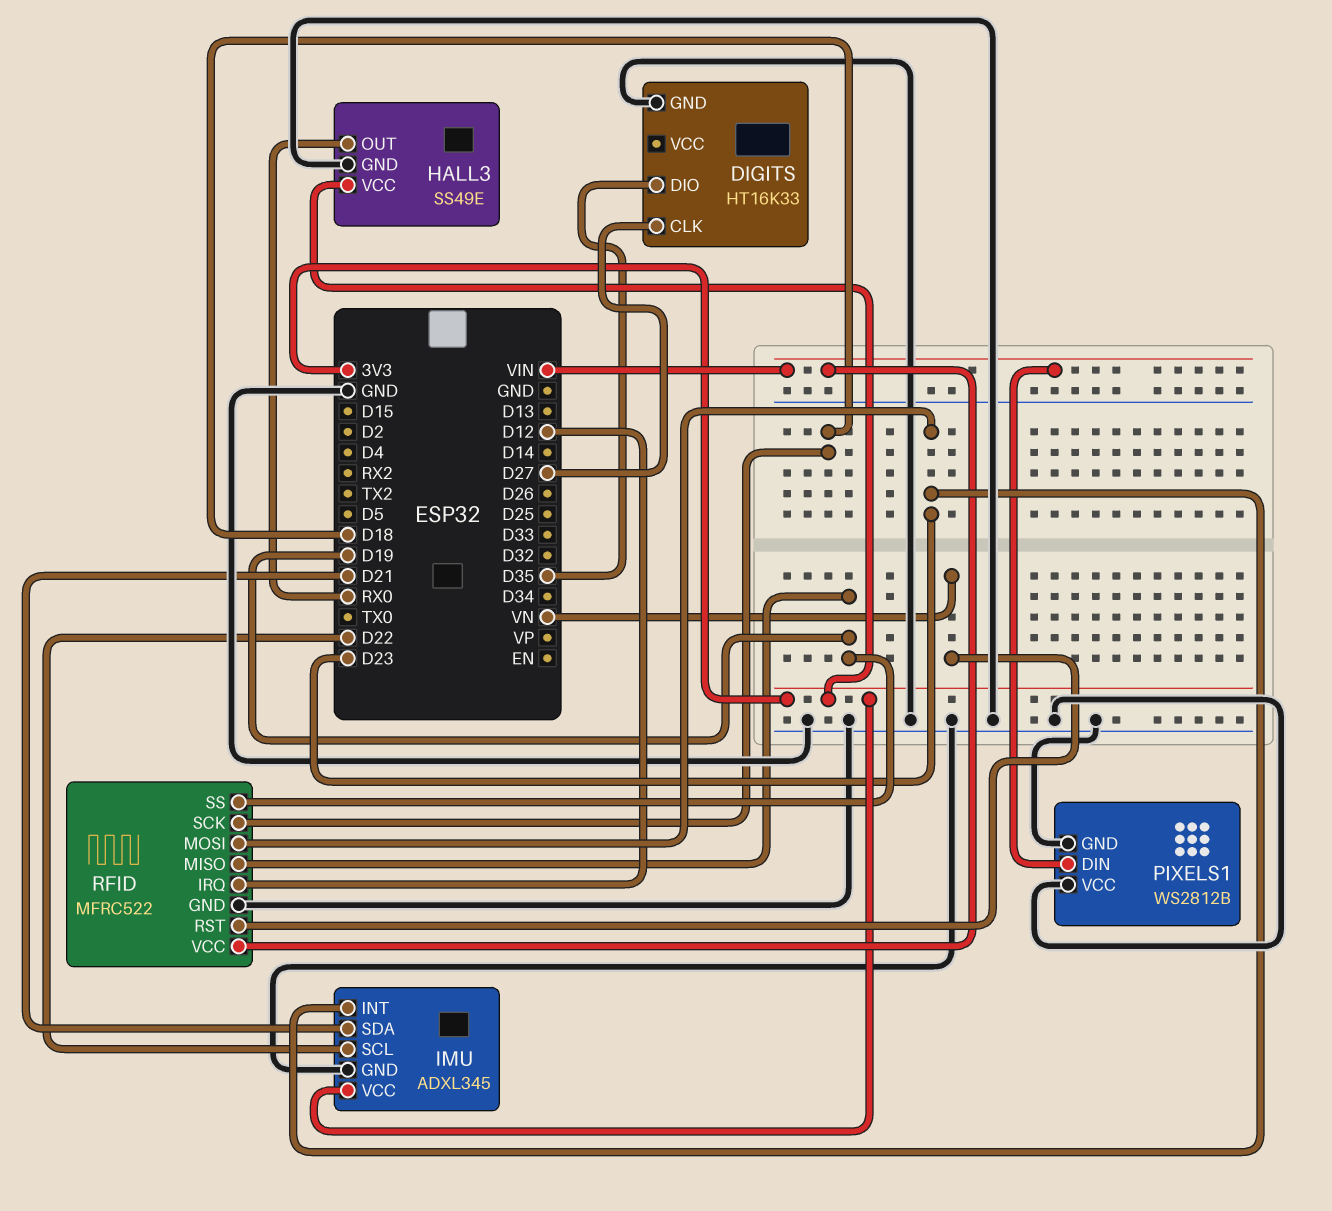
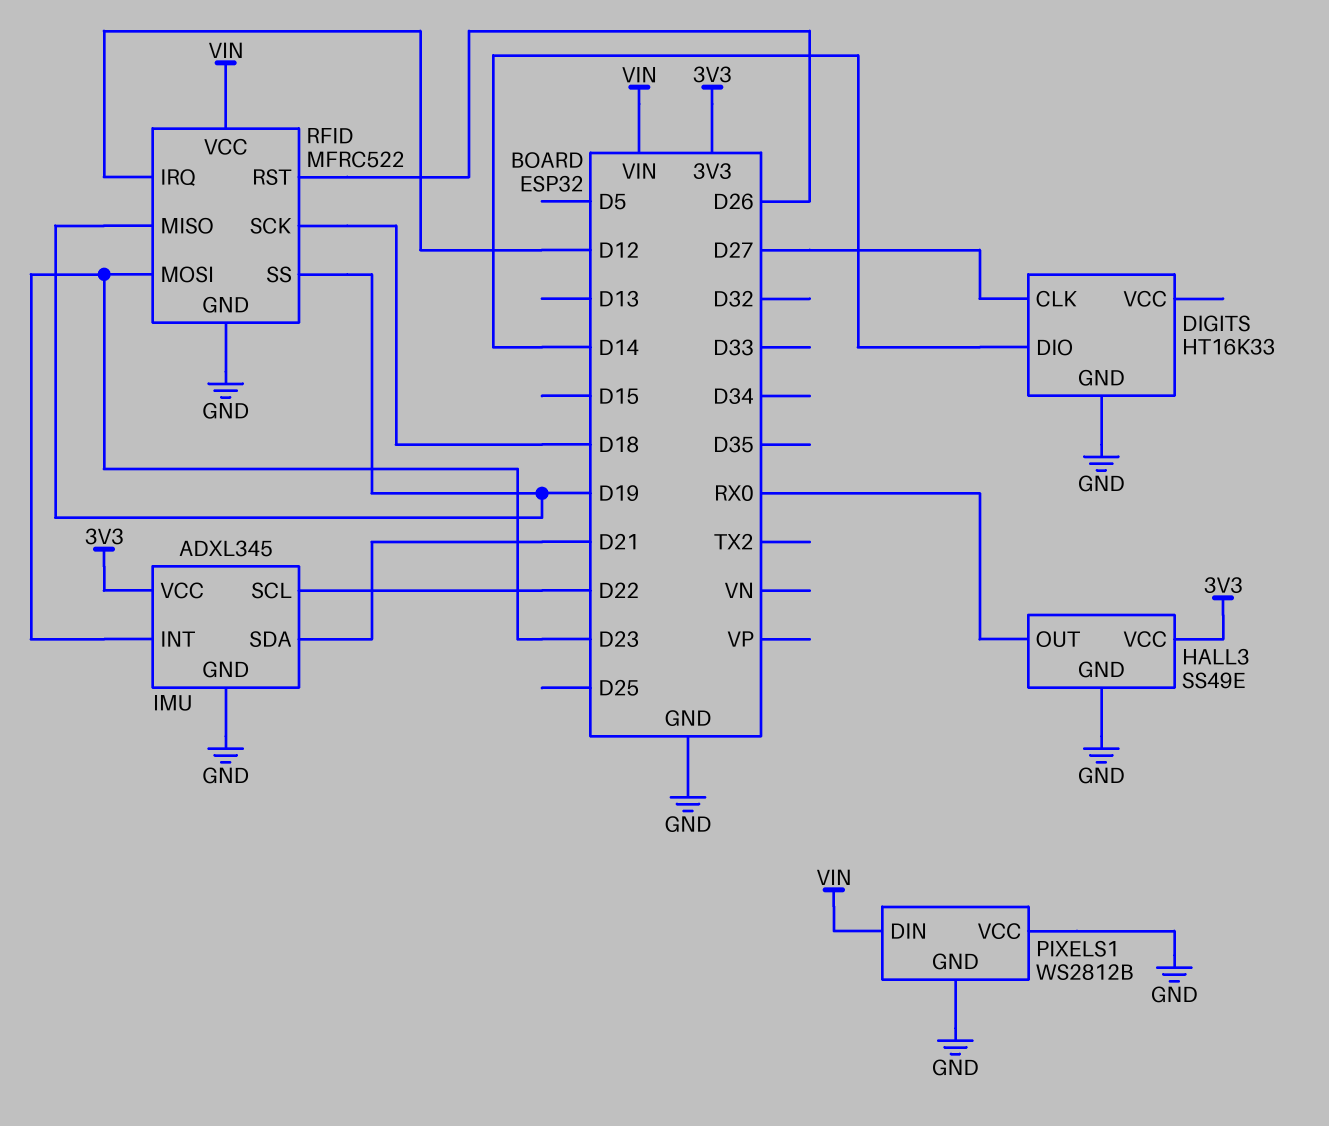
DIGITS pin DIO: D35 -> D14
RFID pin RST: VN -> D26

